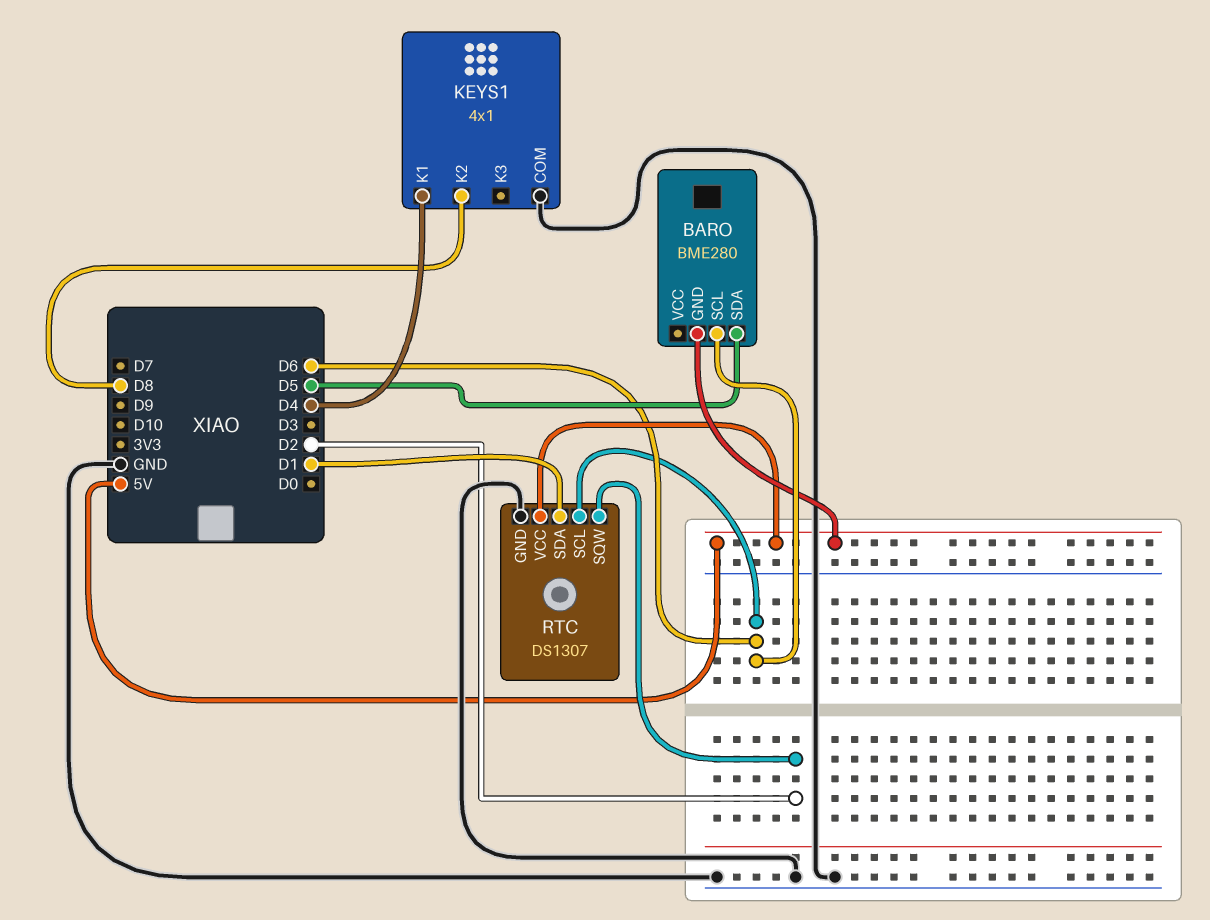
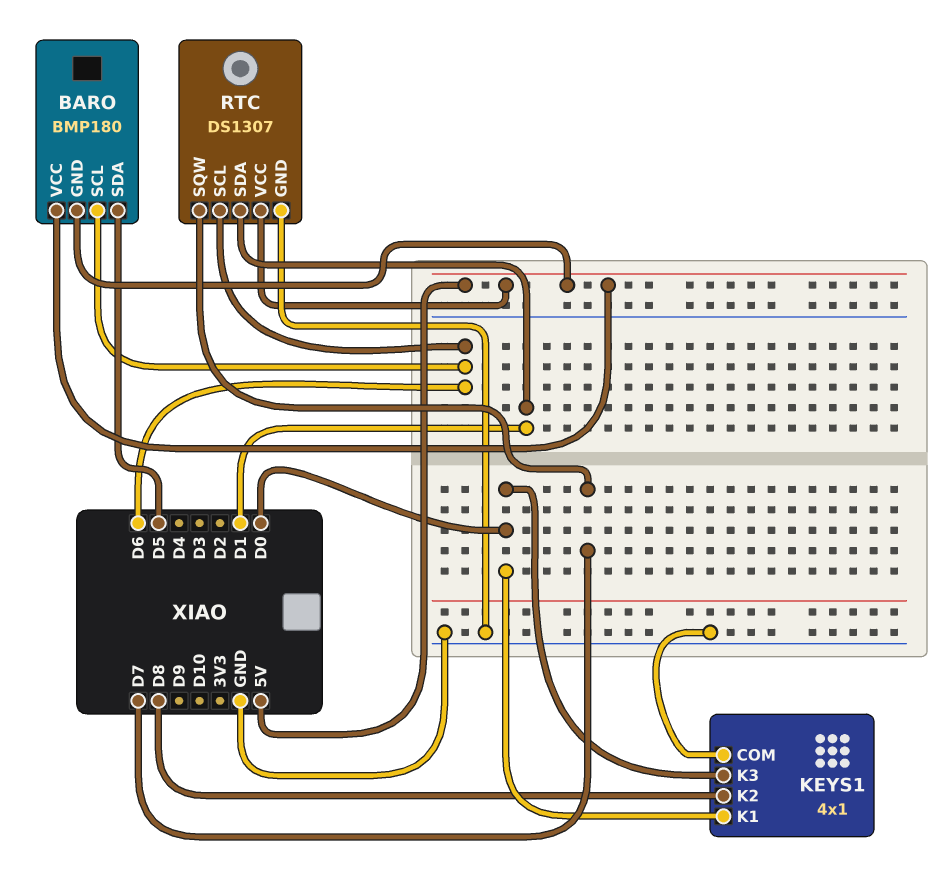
BARO: BME280 -> BMP180
BARO pin VCC: none -> 5V
KEYS1 pin K1: D4 -> D0
KEYS1 pin K3: none -> D0
RTC pin SQW: D2 -> D7

